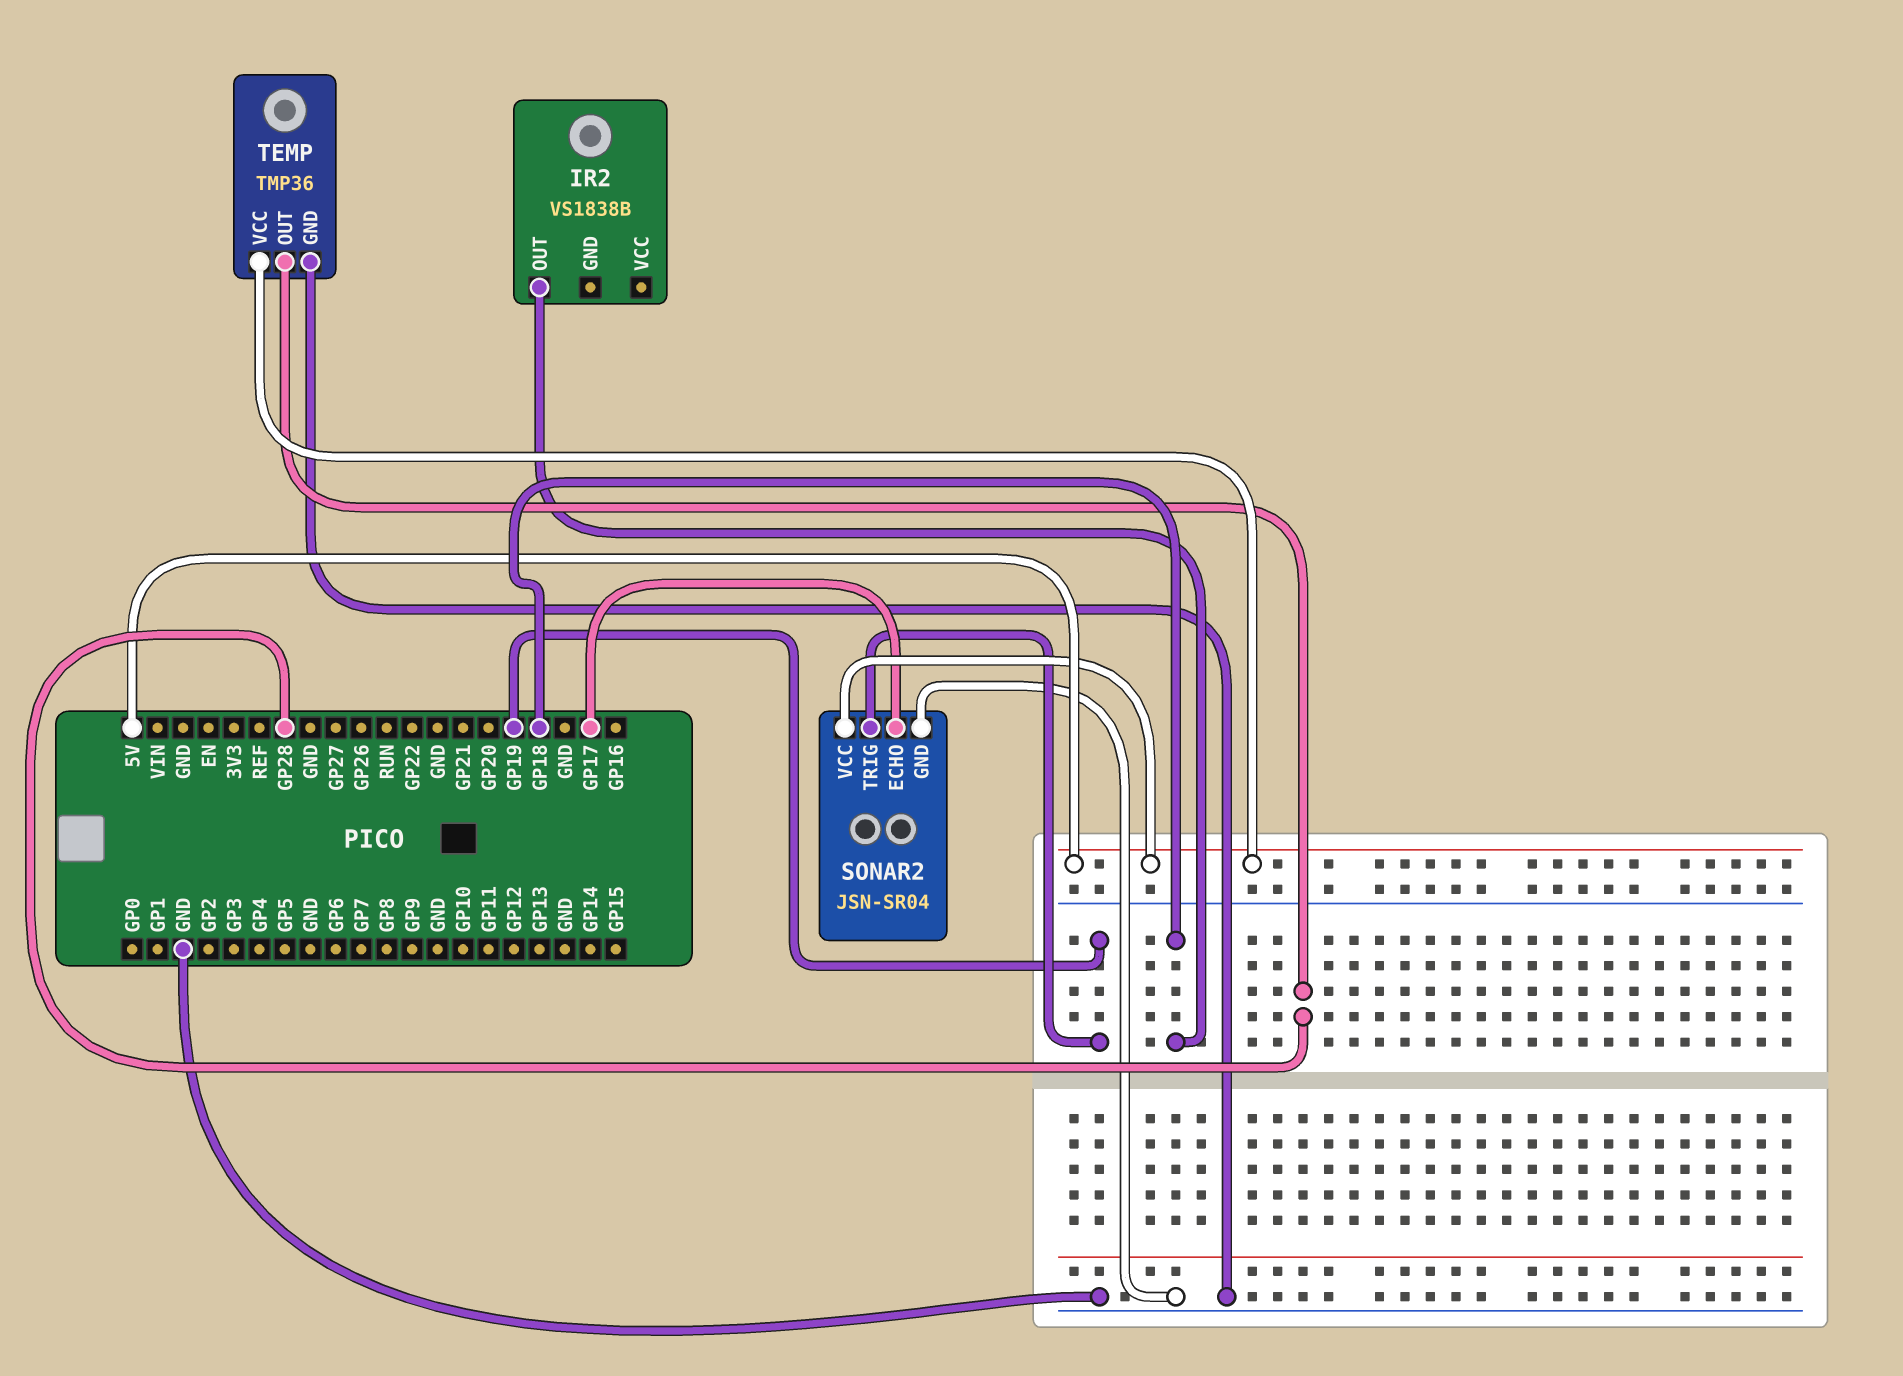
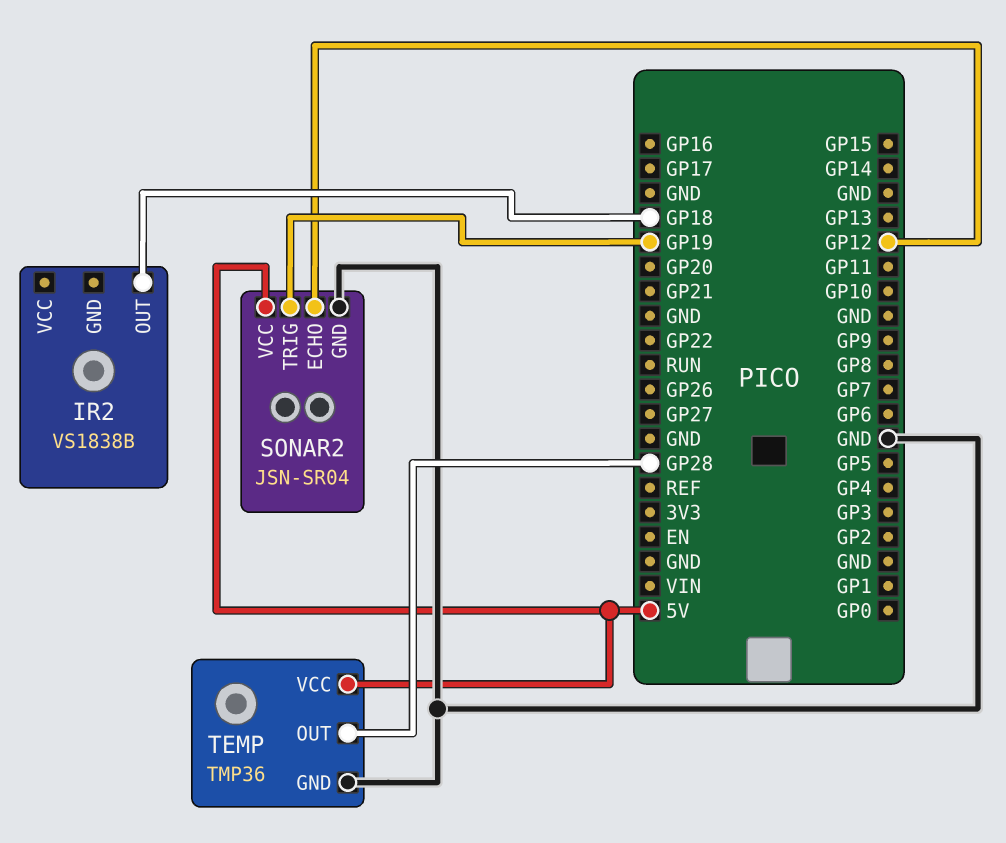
SONAR2 pin ECHO: GP17 -> GP12

